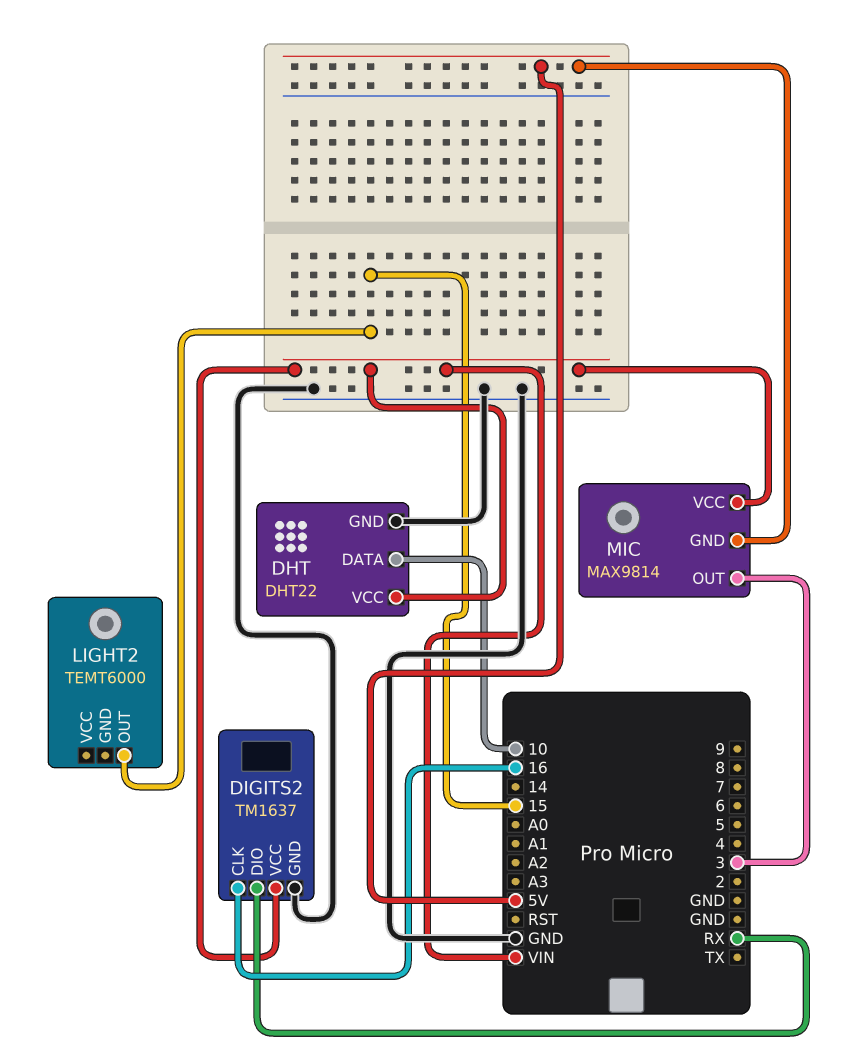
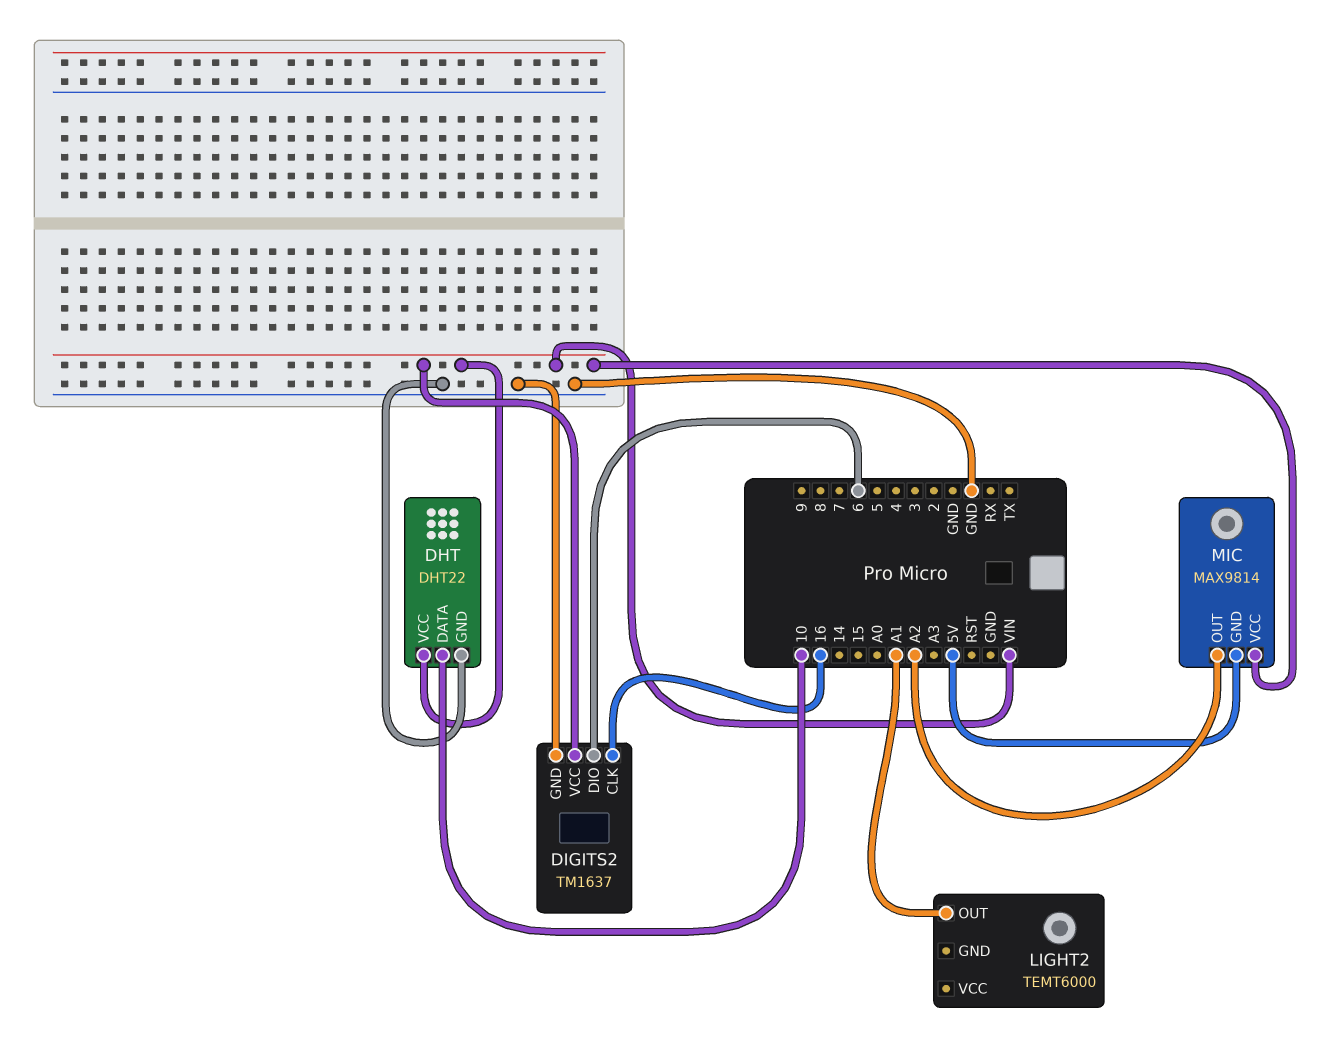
DIGITS2 pin DIO: RX -> 6
LIGHT2 pin OUT: 15 -> A1
MIC pin OUT: 3 -> A2

